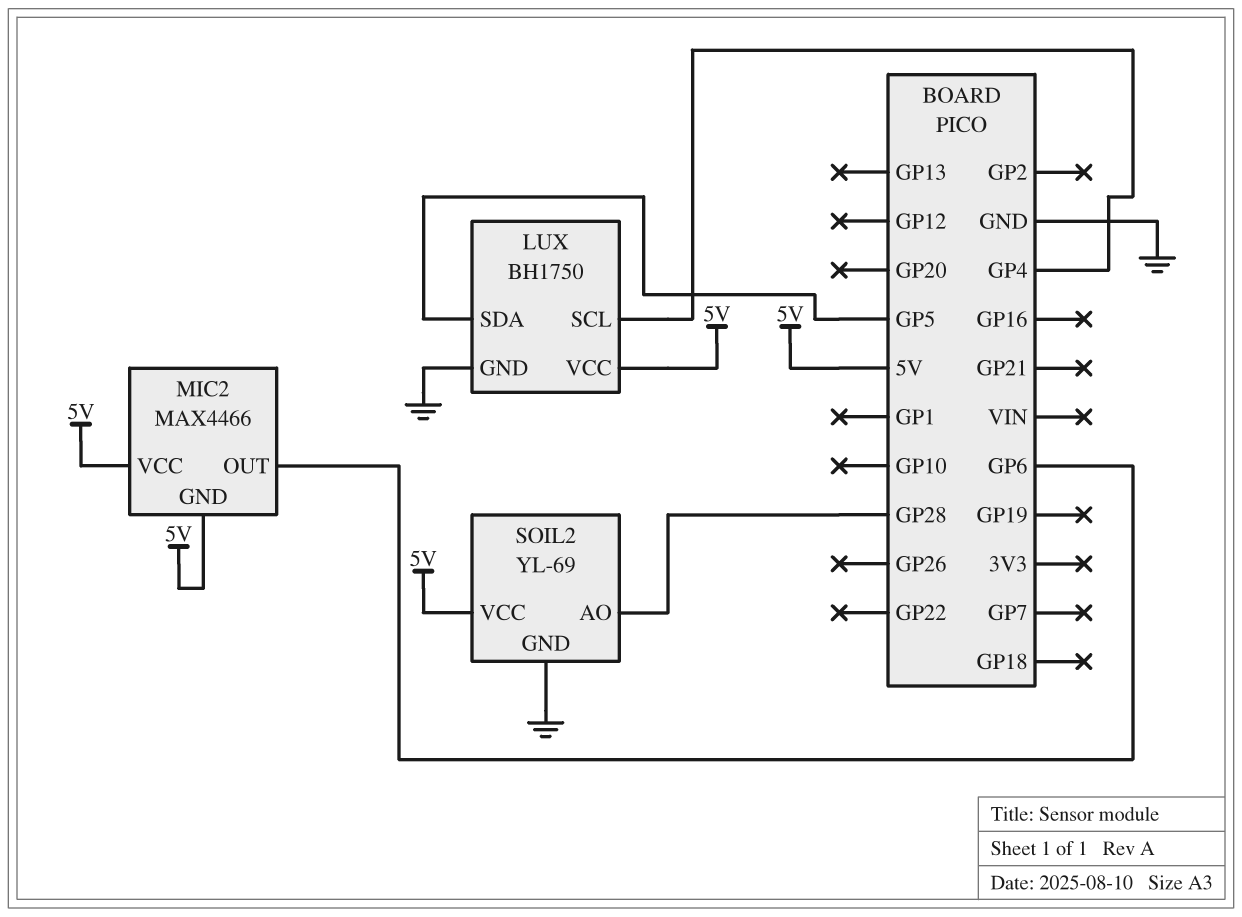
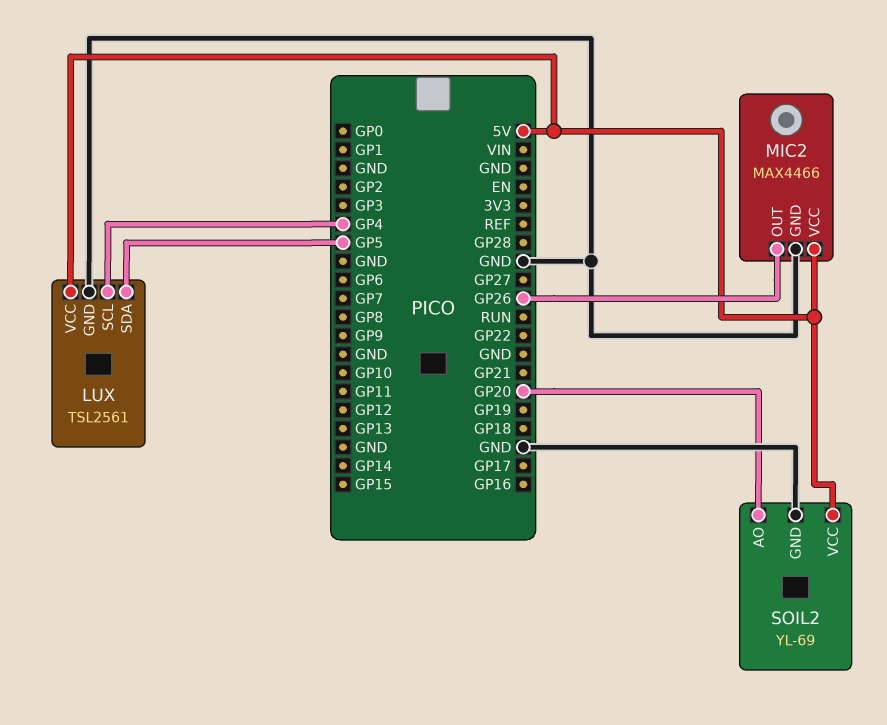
LUX: BH1750 -> TSL2561
MIC2 pin GND: 5V -> GND
MIC2 pin OUT: GP6 -> GP26
SOIL2 pin AO: GP28 -> GP20

